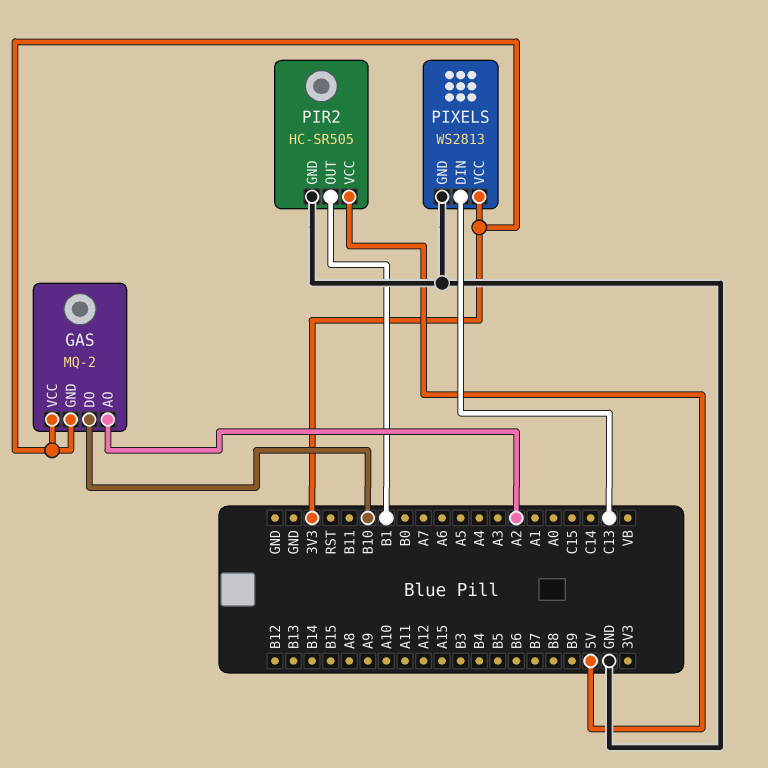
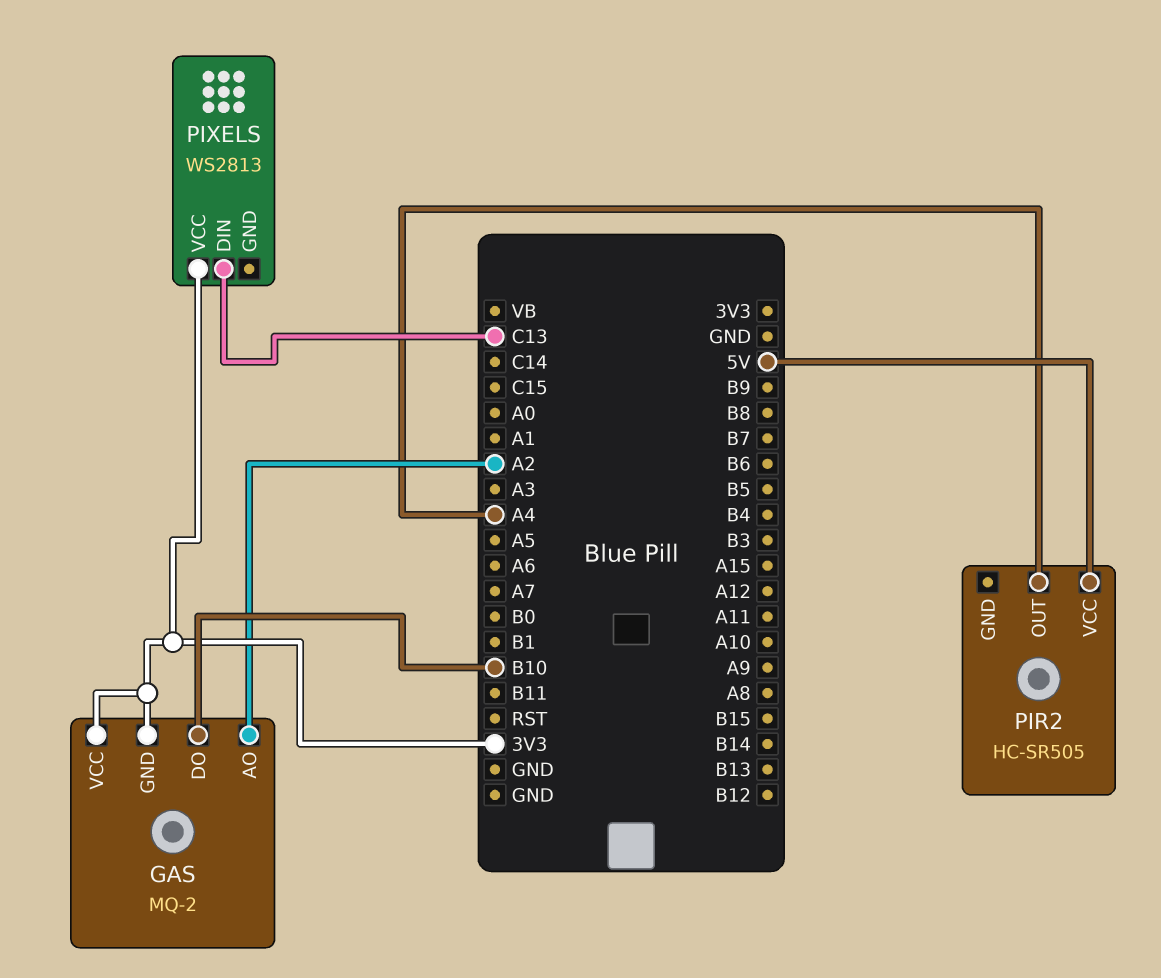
PIR2 pin GND: GND -> none
PIR2 pin OUT: B1 -> A4
PIXELS pin GND: GND -> none

